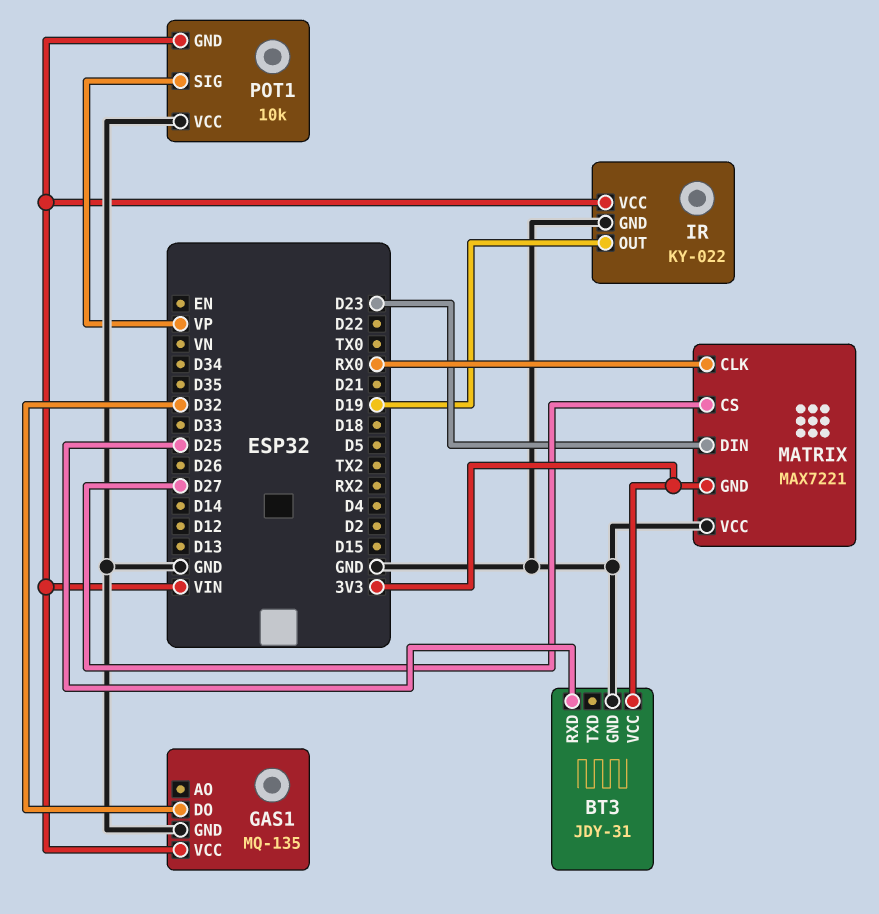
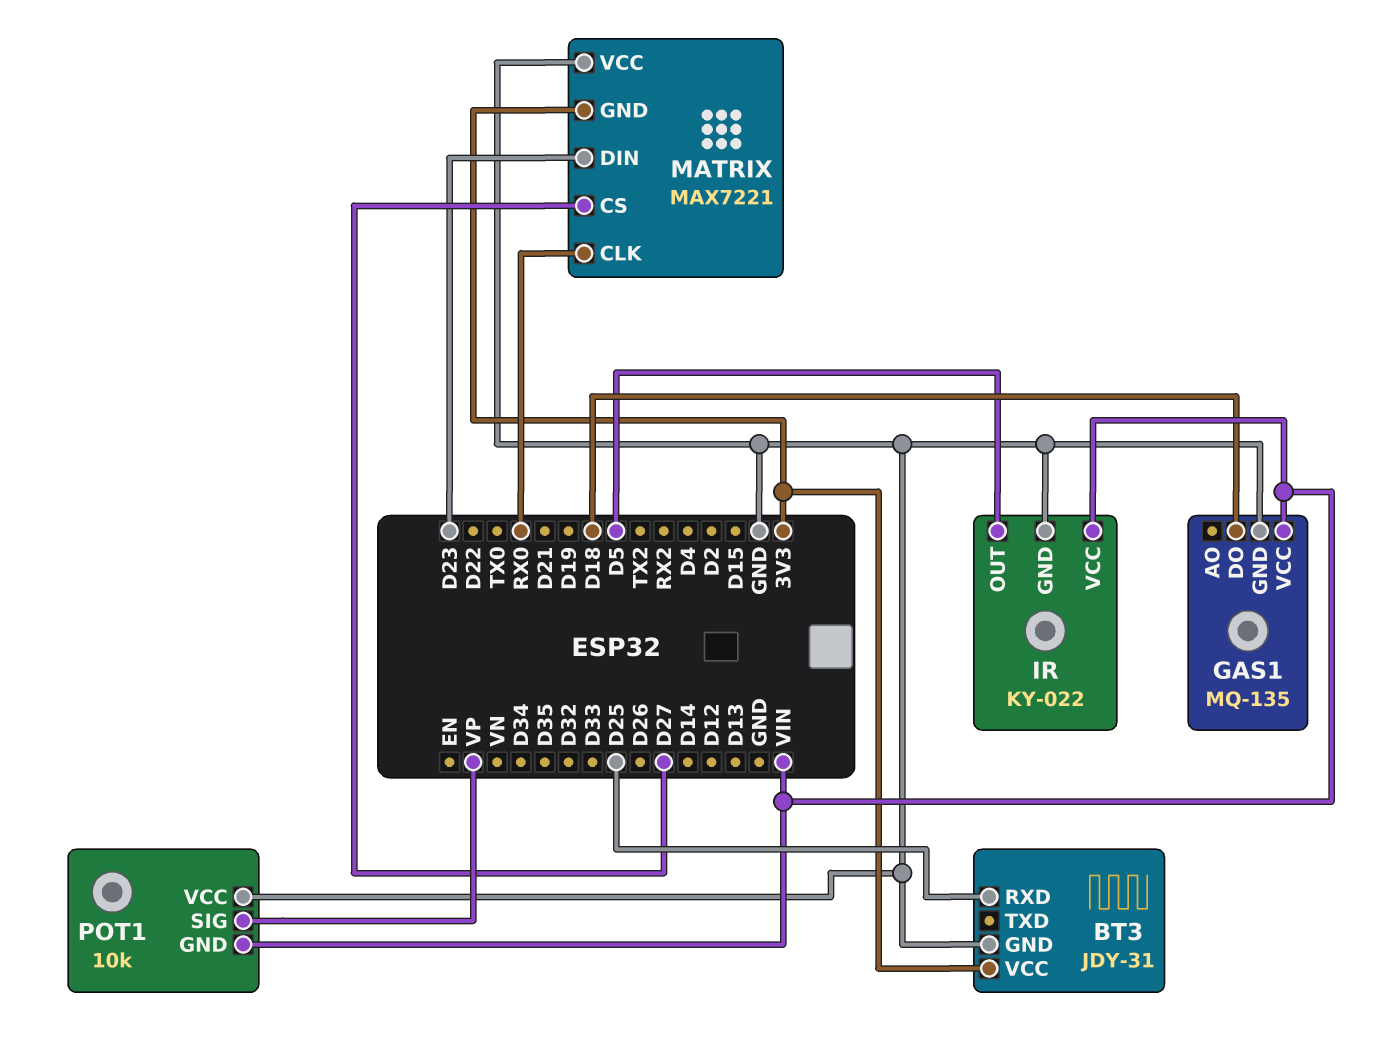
GAS1 pin DO: D32 -> D18
IR pin OUT: D19 -> D5

